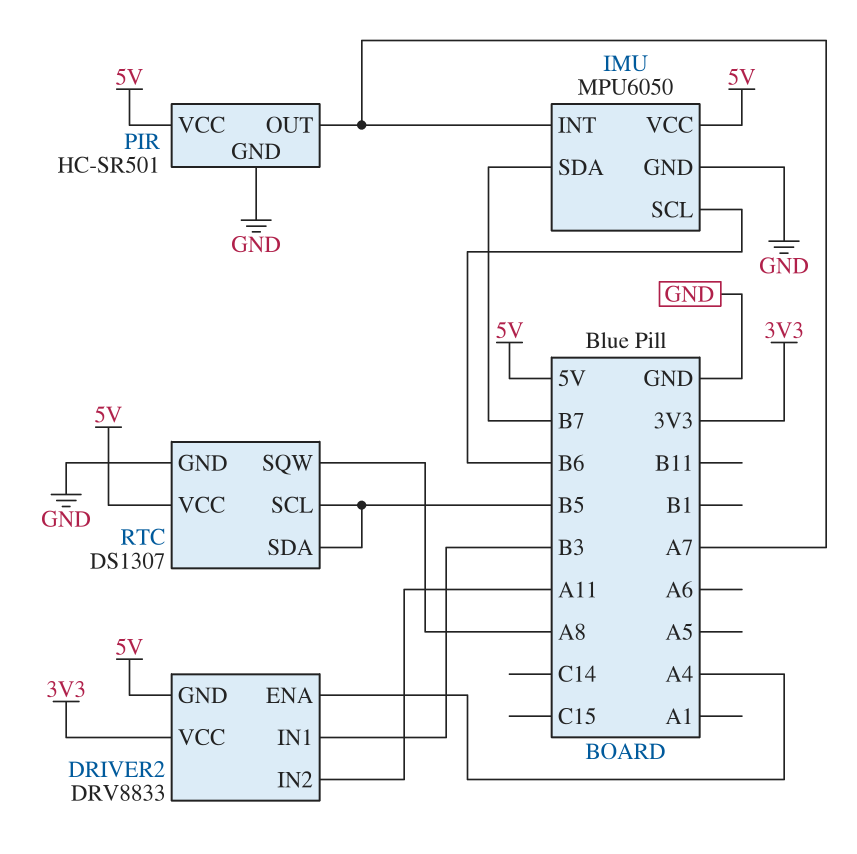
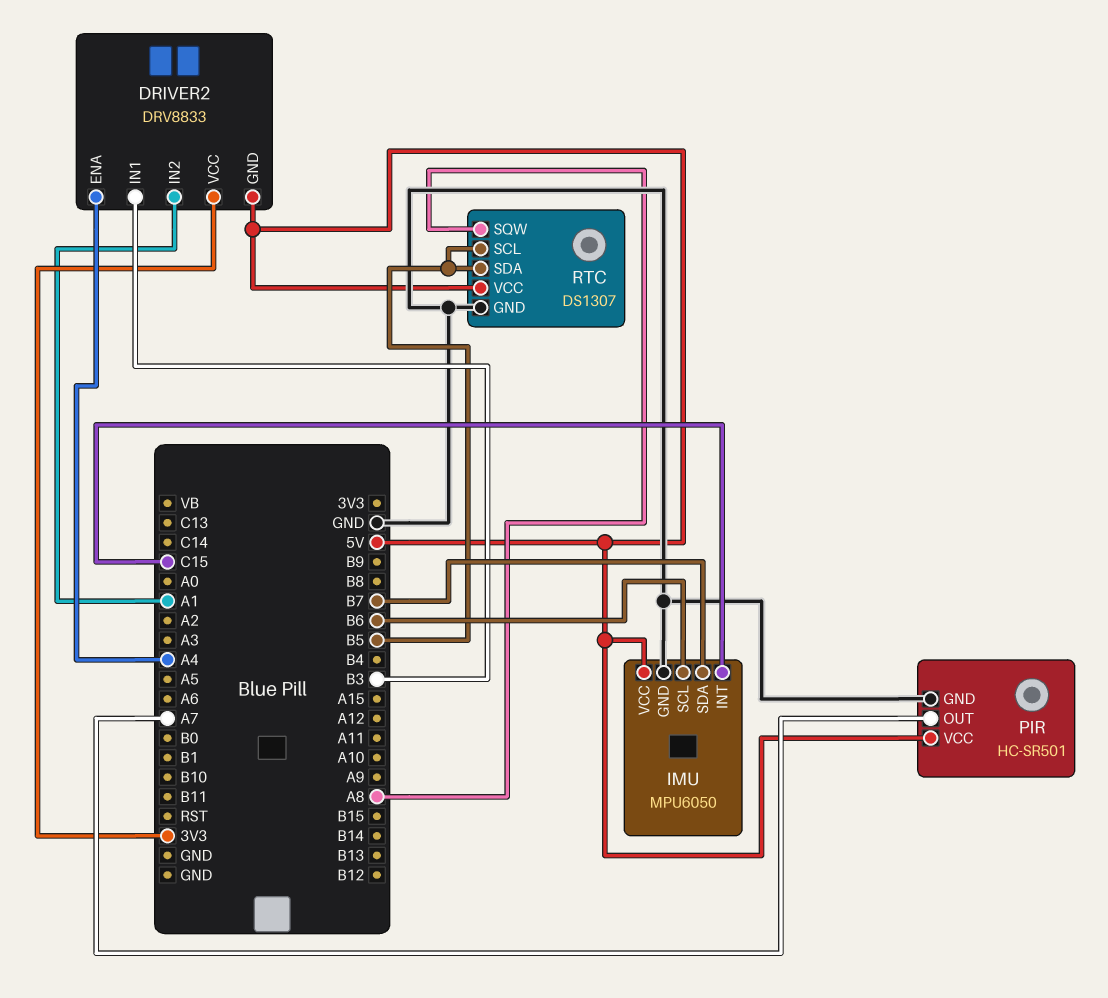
DRIVER2 pin IN2: A11 -> A1
IMU pin INT: A7 -> C15

